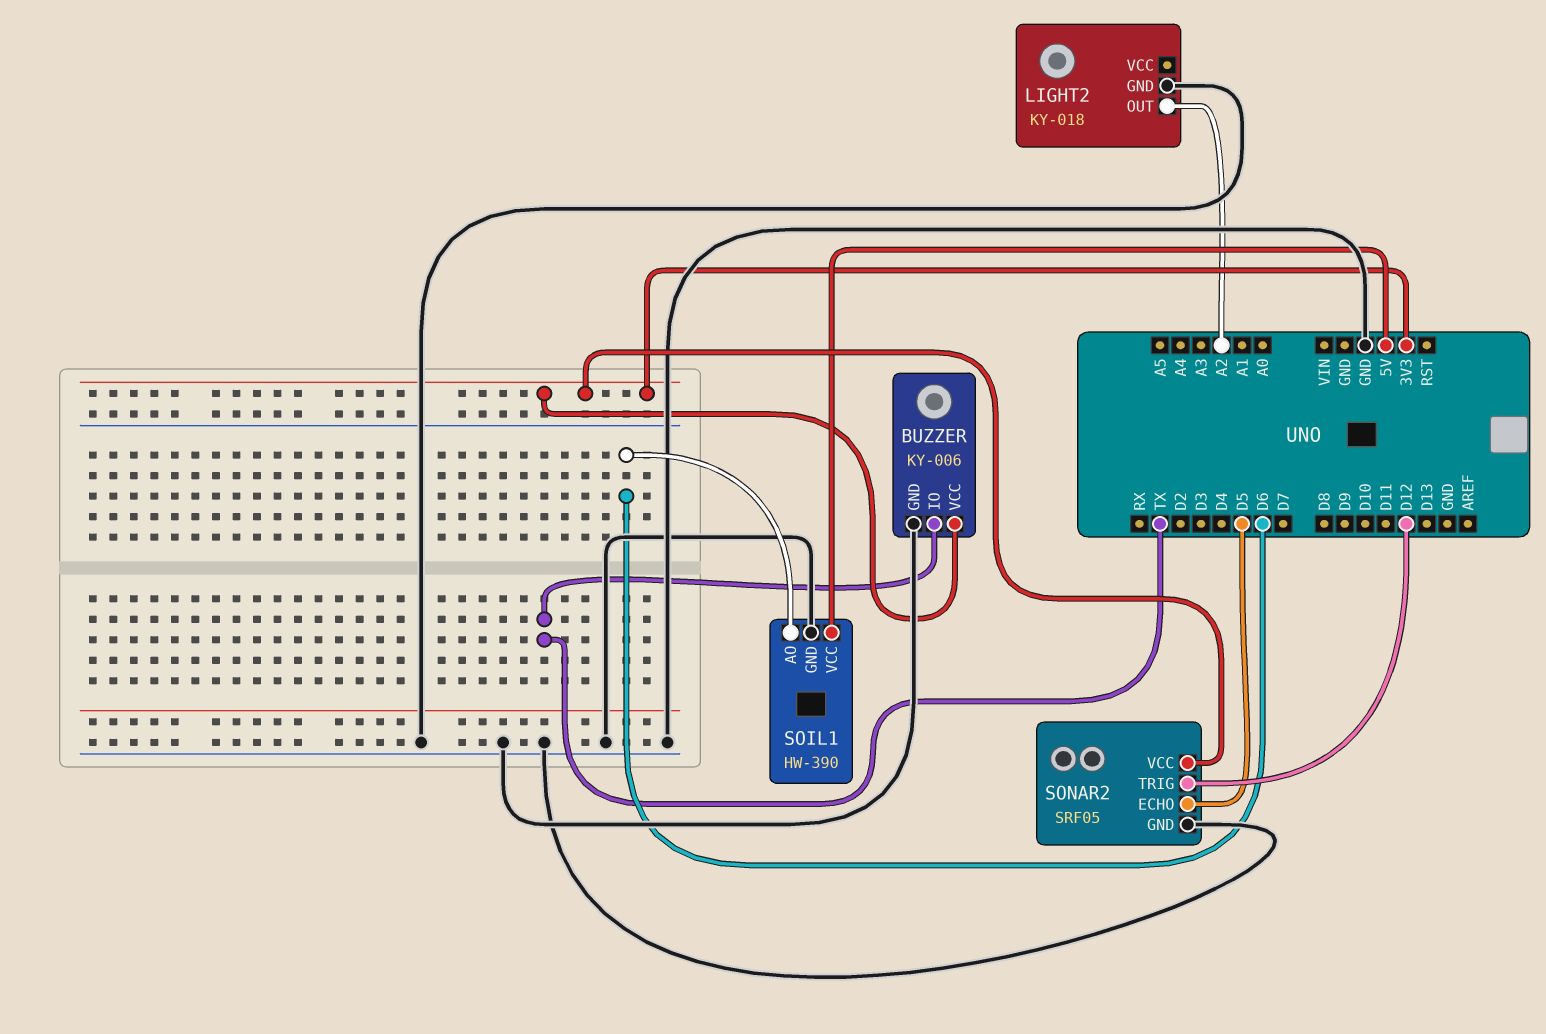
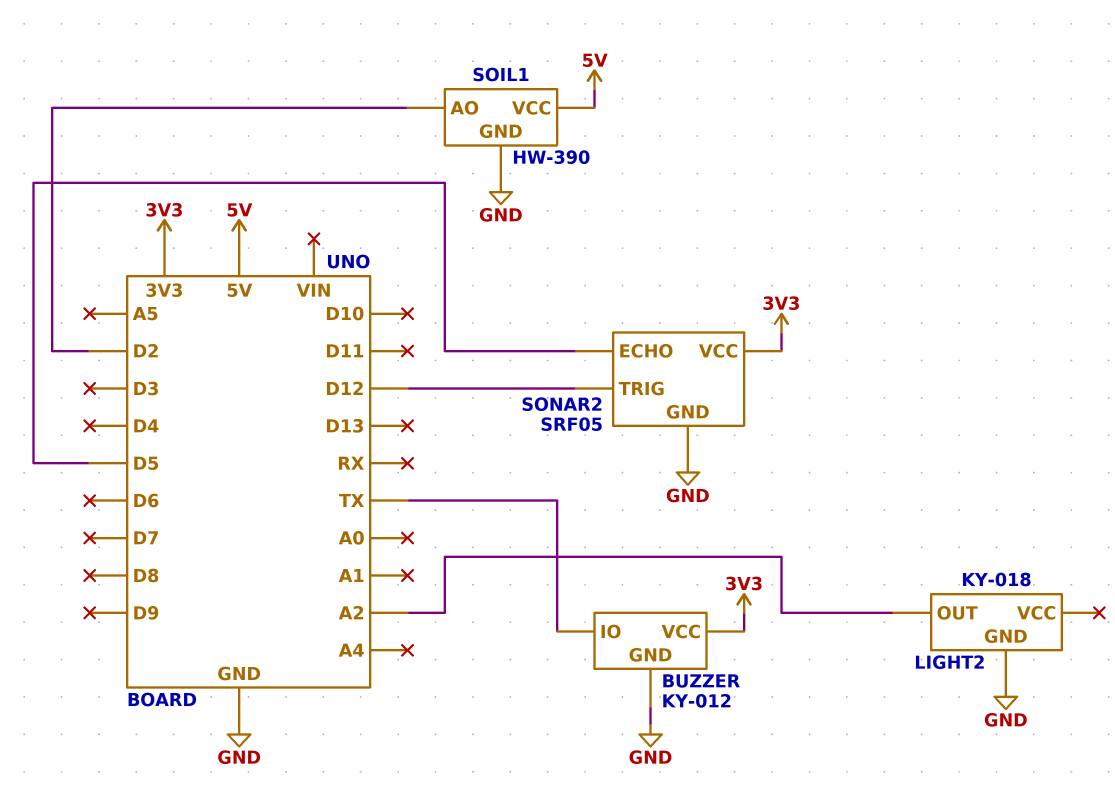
BUZZER: KY-006 -> KY-012
SOIL1 pin AO: D6 -> D2

